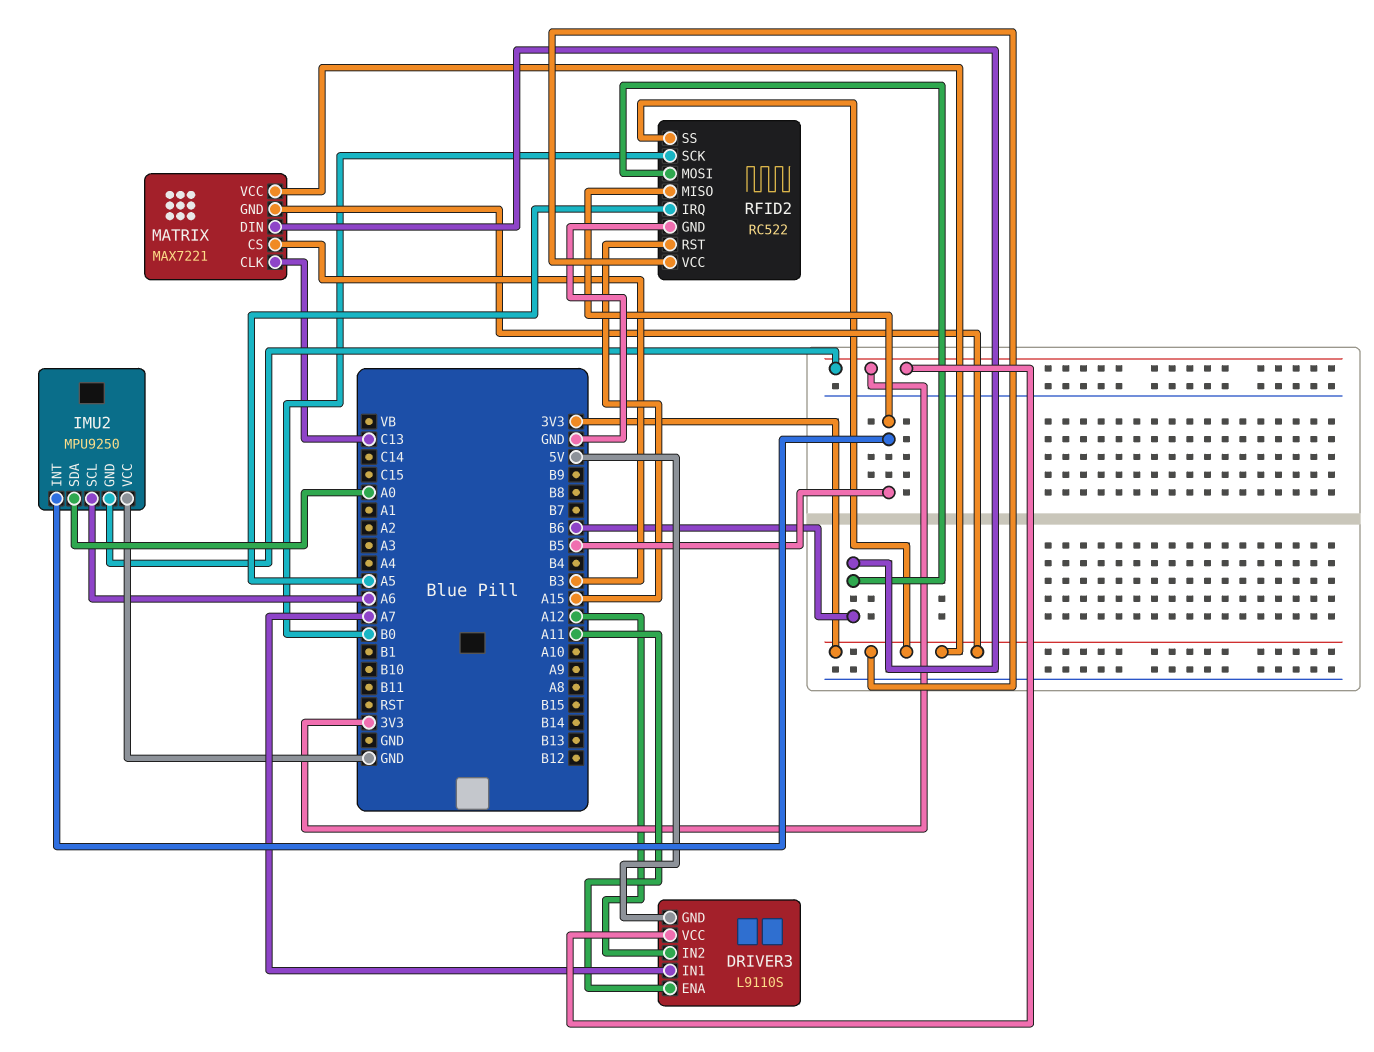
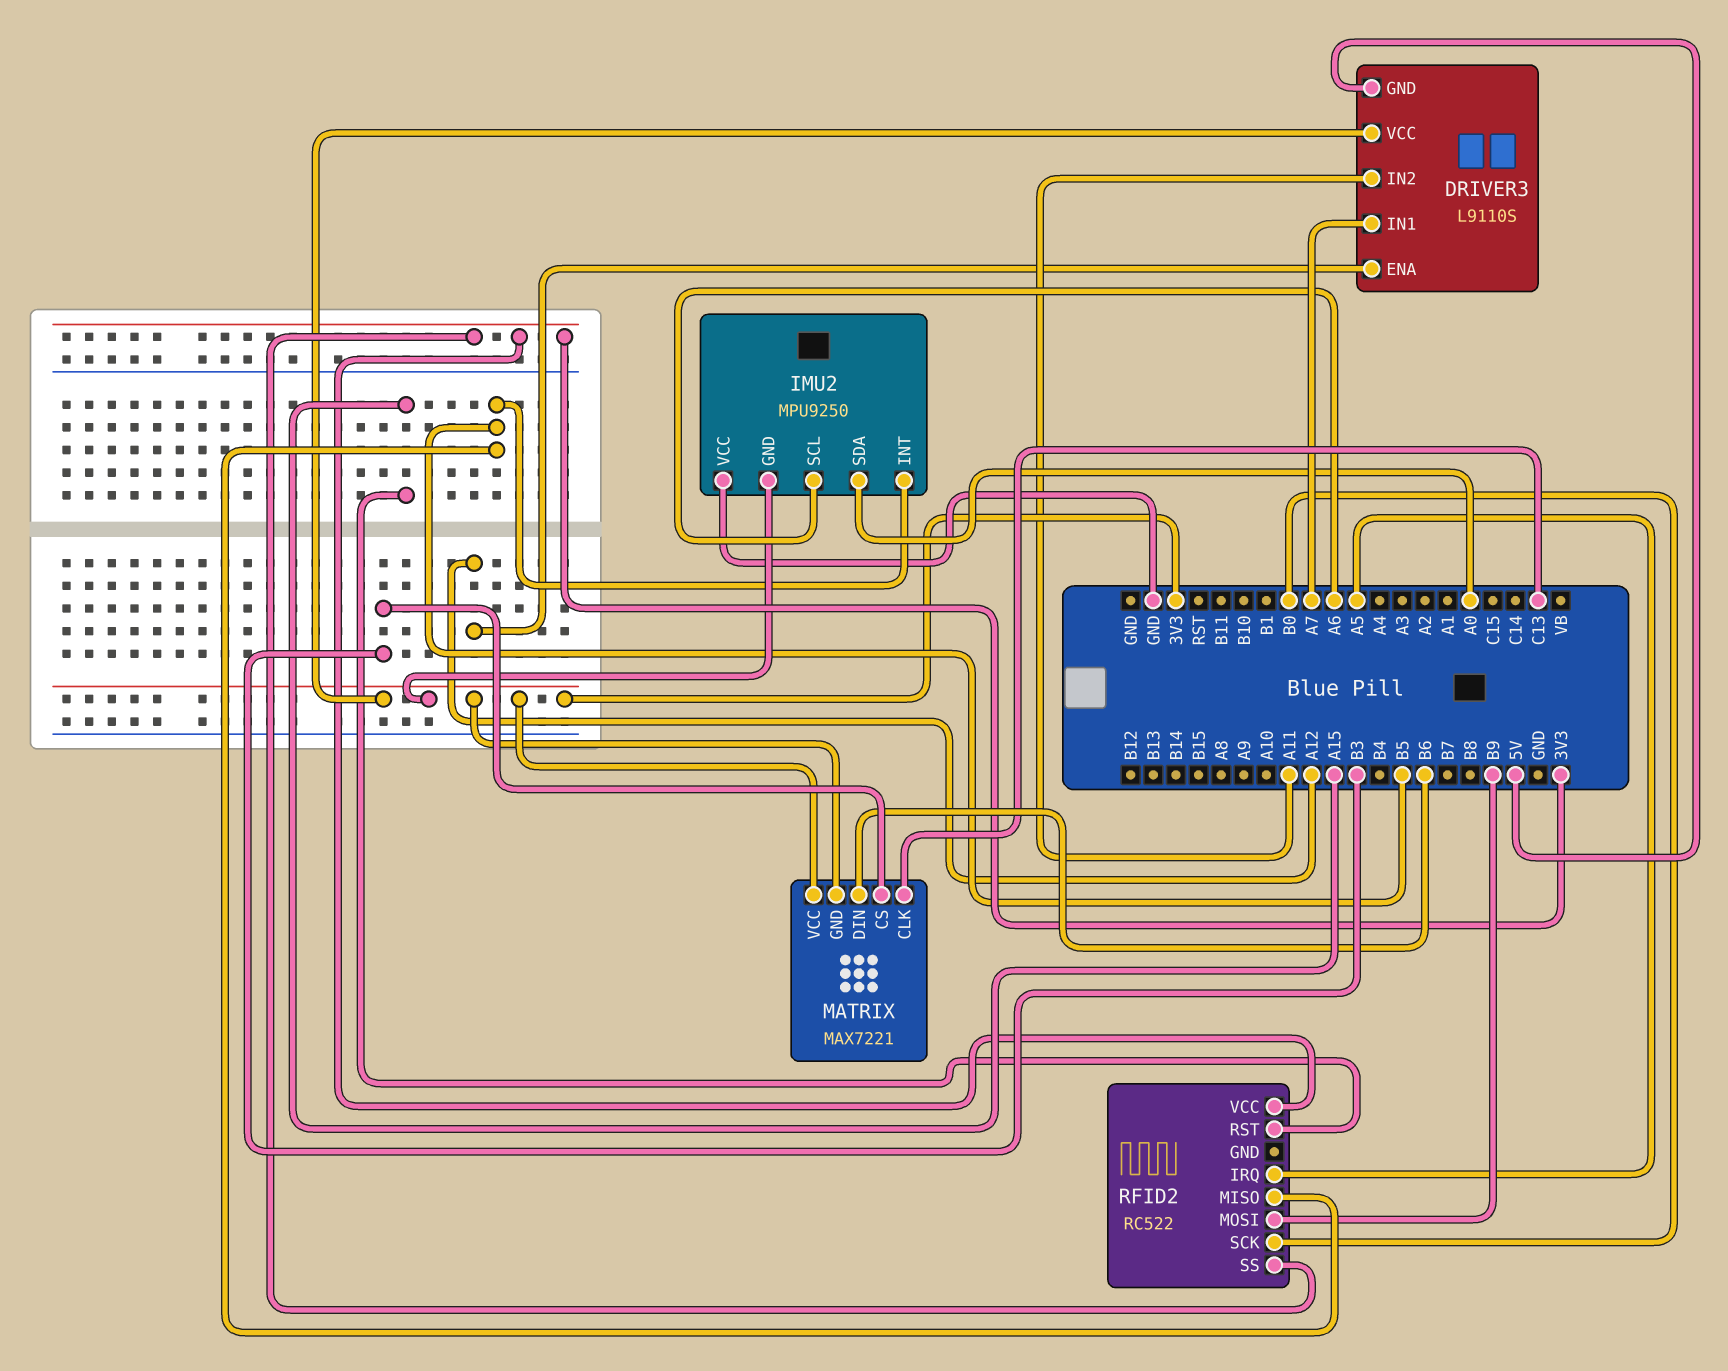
DRIVER3 pin ENA: A11 -> A12
DRIVER3 pin IN2: A12 -> A11
RFID2 pin GND: GND -> none
RFID2 pin MOSI: B6 -> B9

